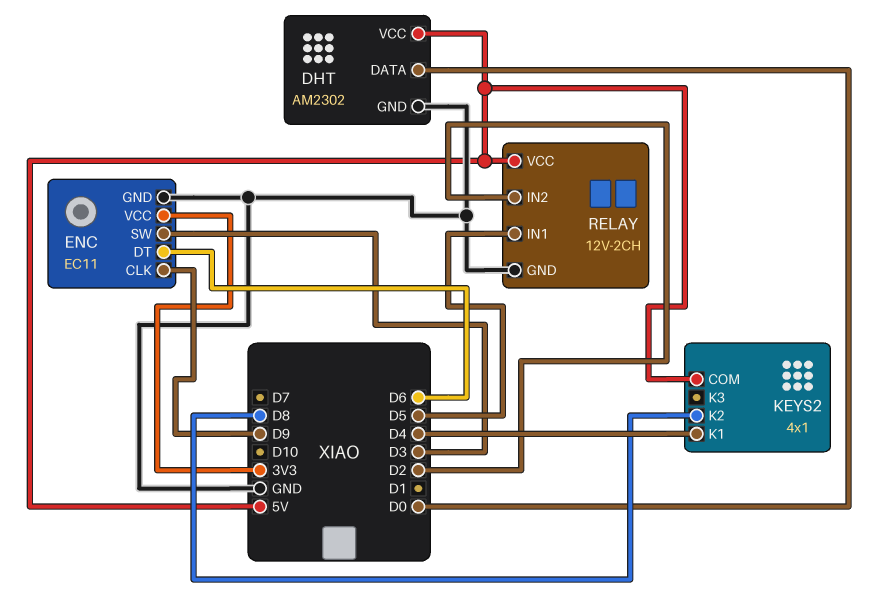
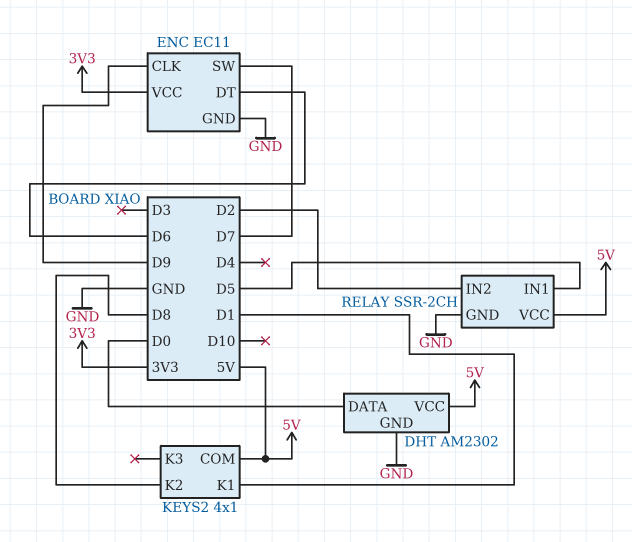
ENC pin SW: D3 -> D7
KEYS2 pin K1: D4 -> D1
RELAY: 12V-2CH -> SSR-2CH

